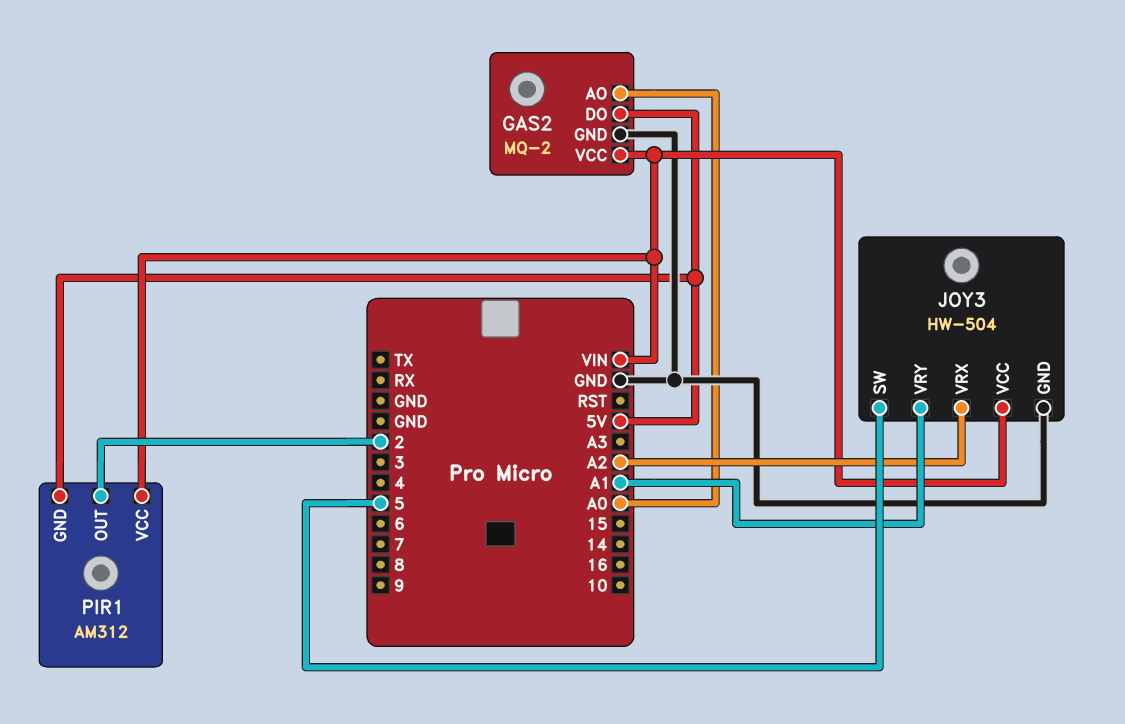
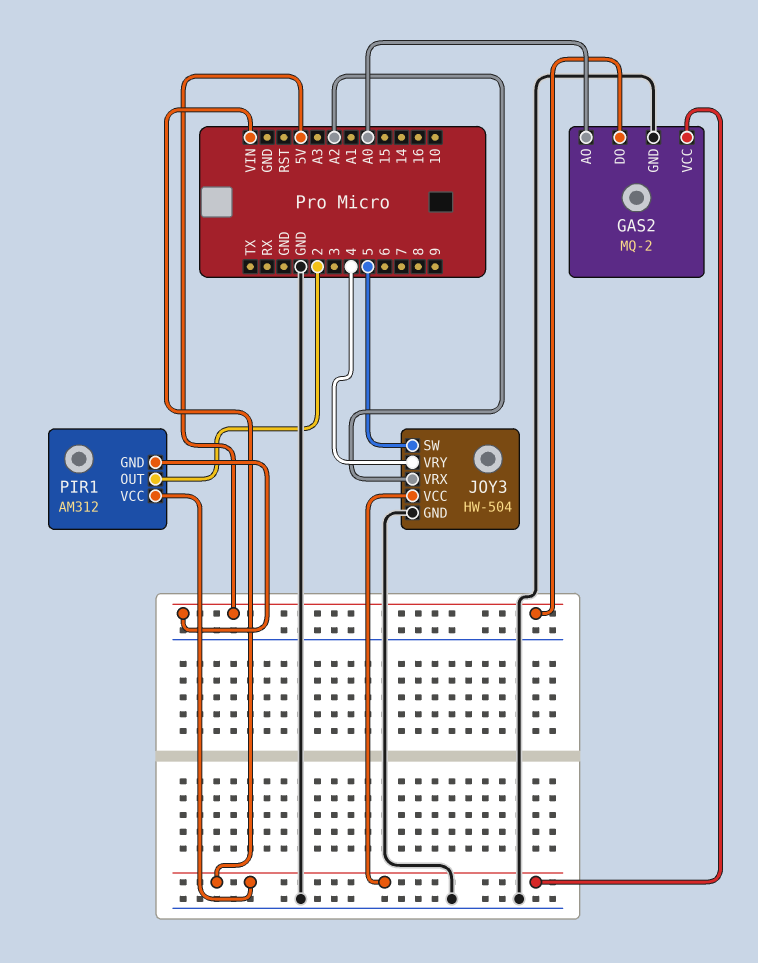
JOY3 pin VRY: A1 -> 4

